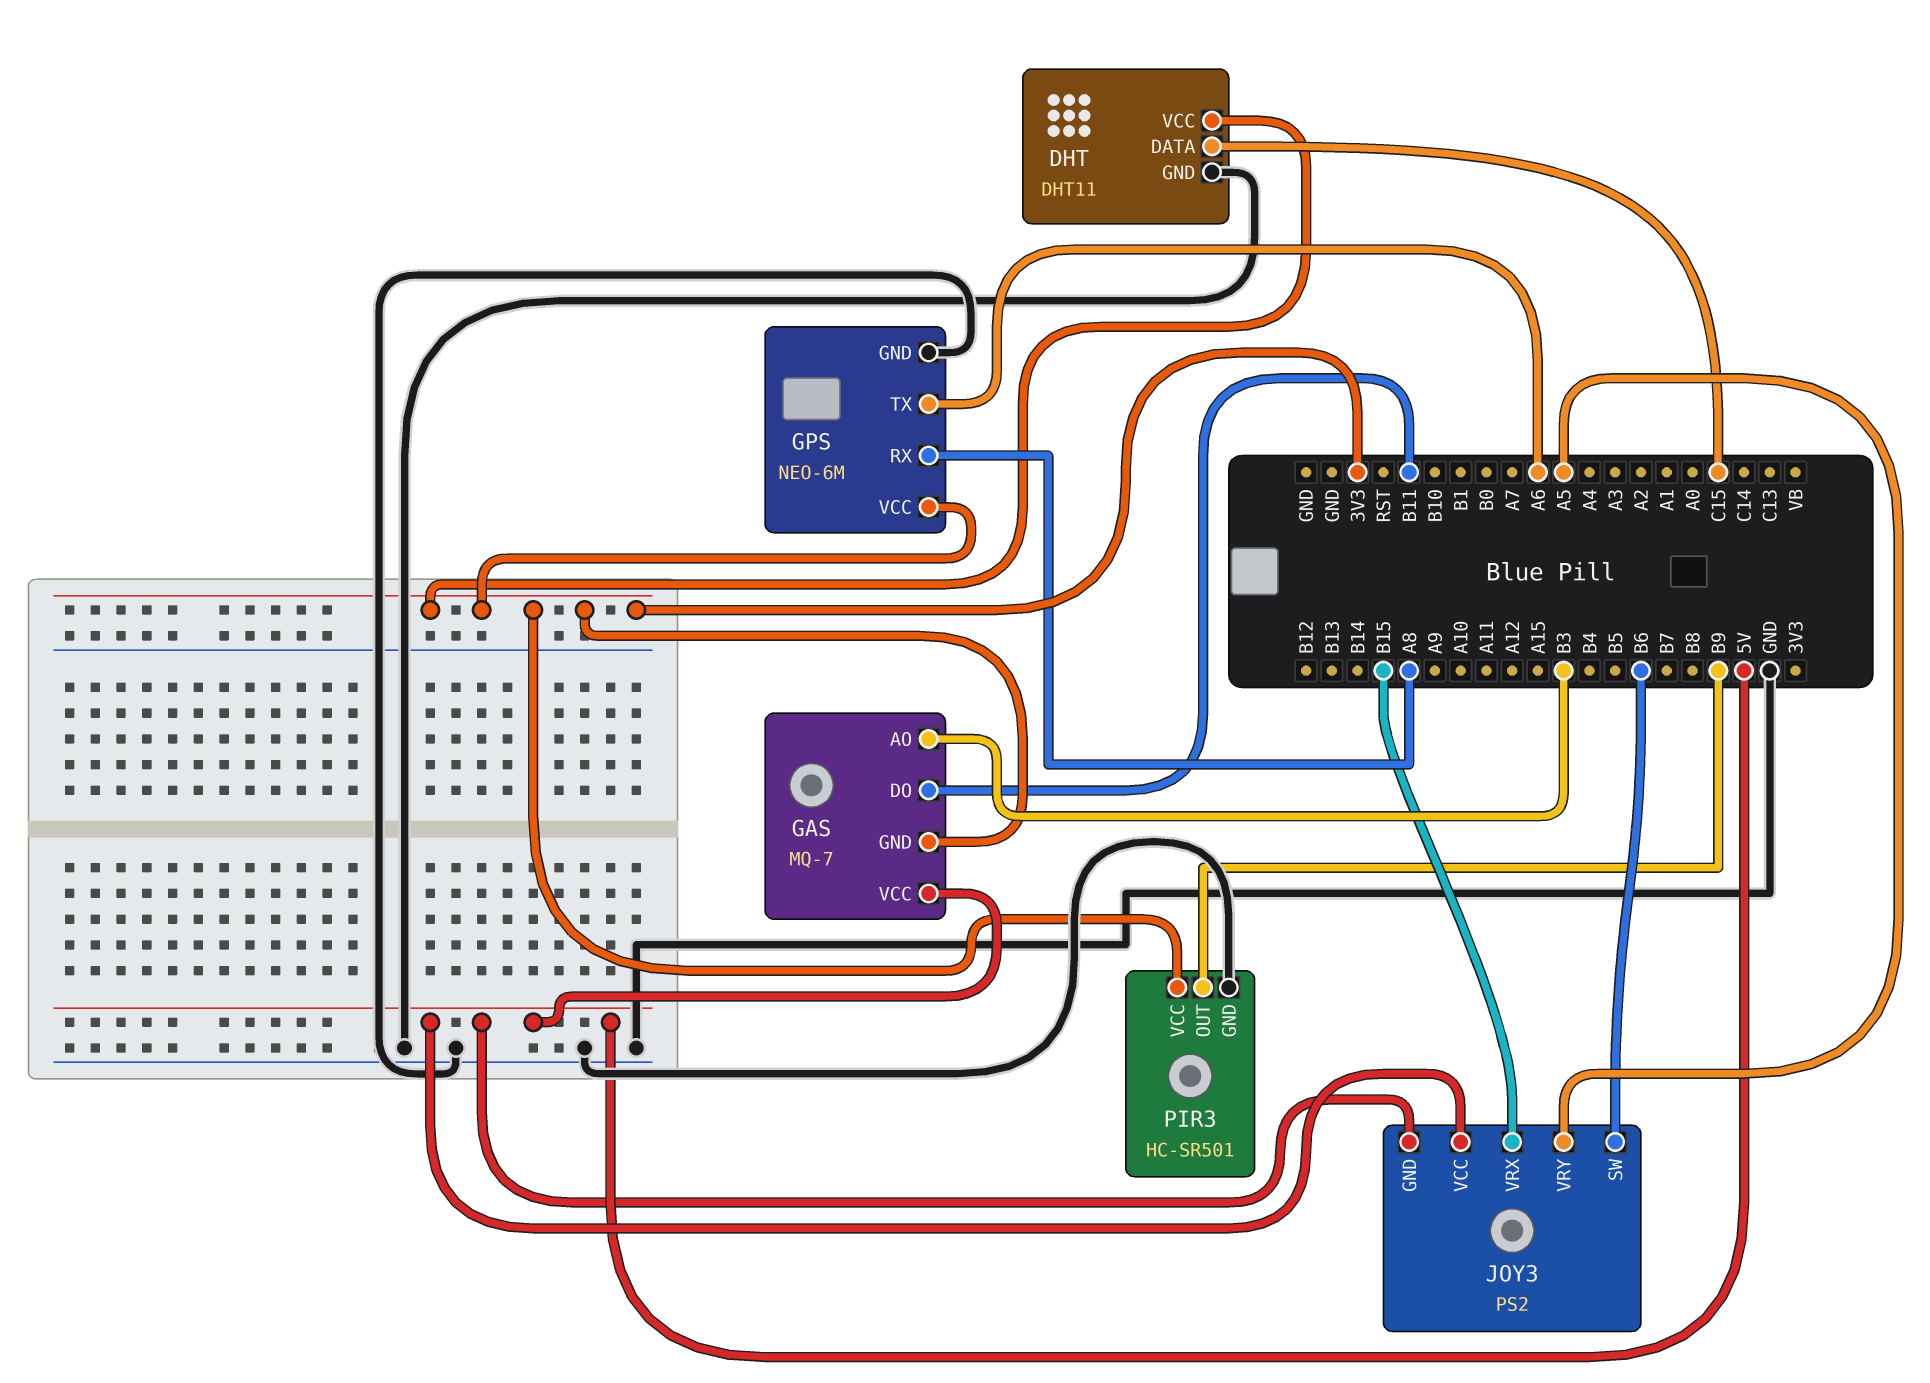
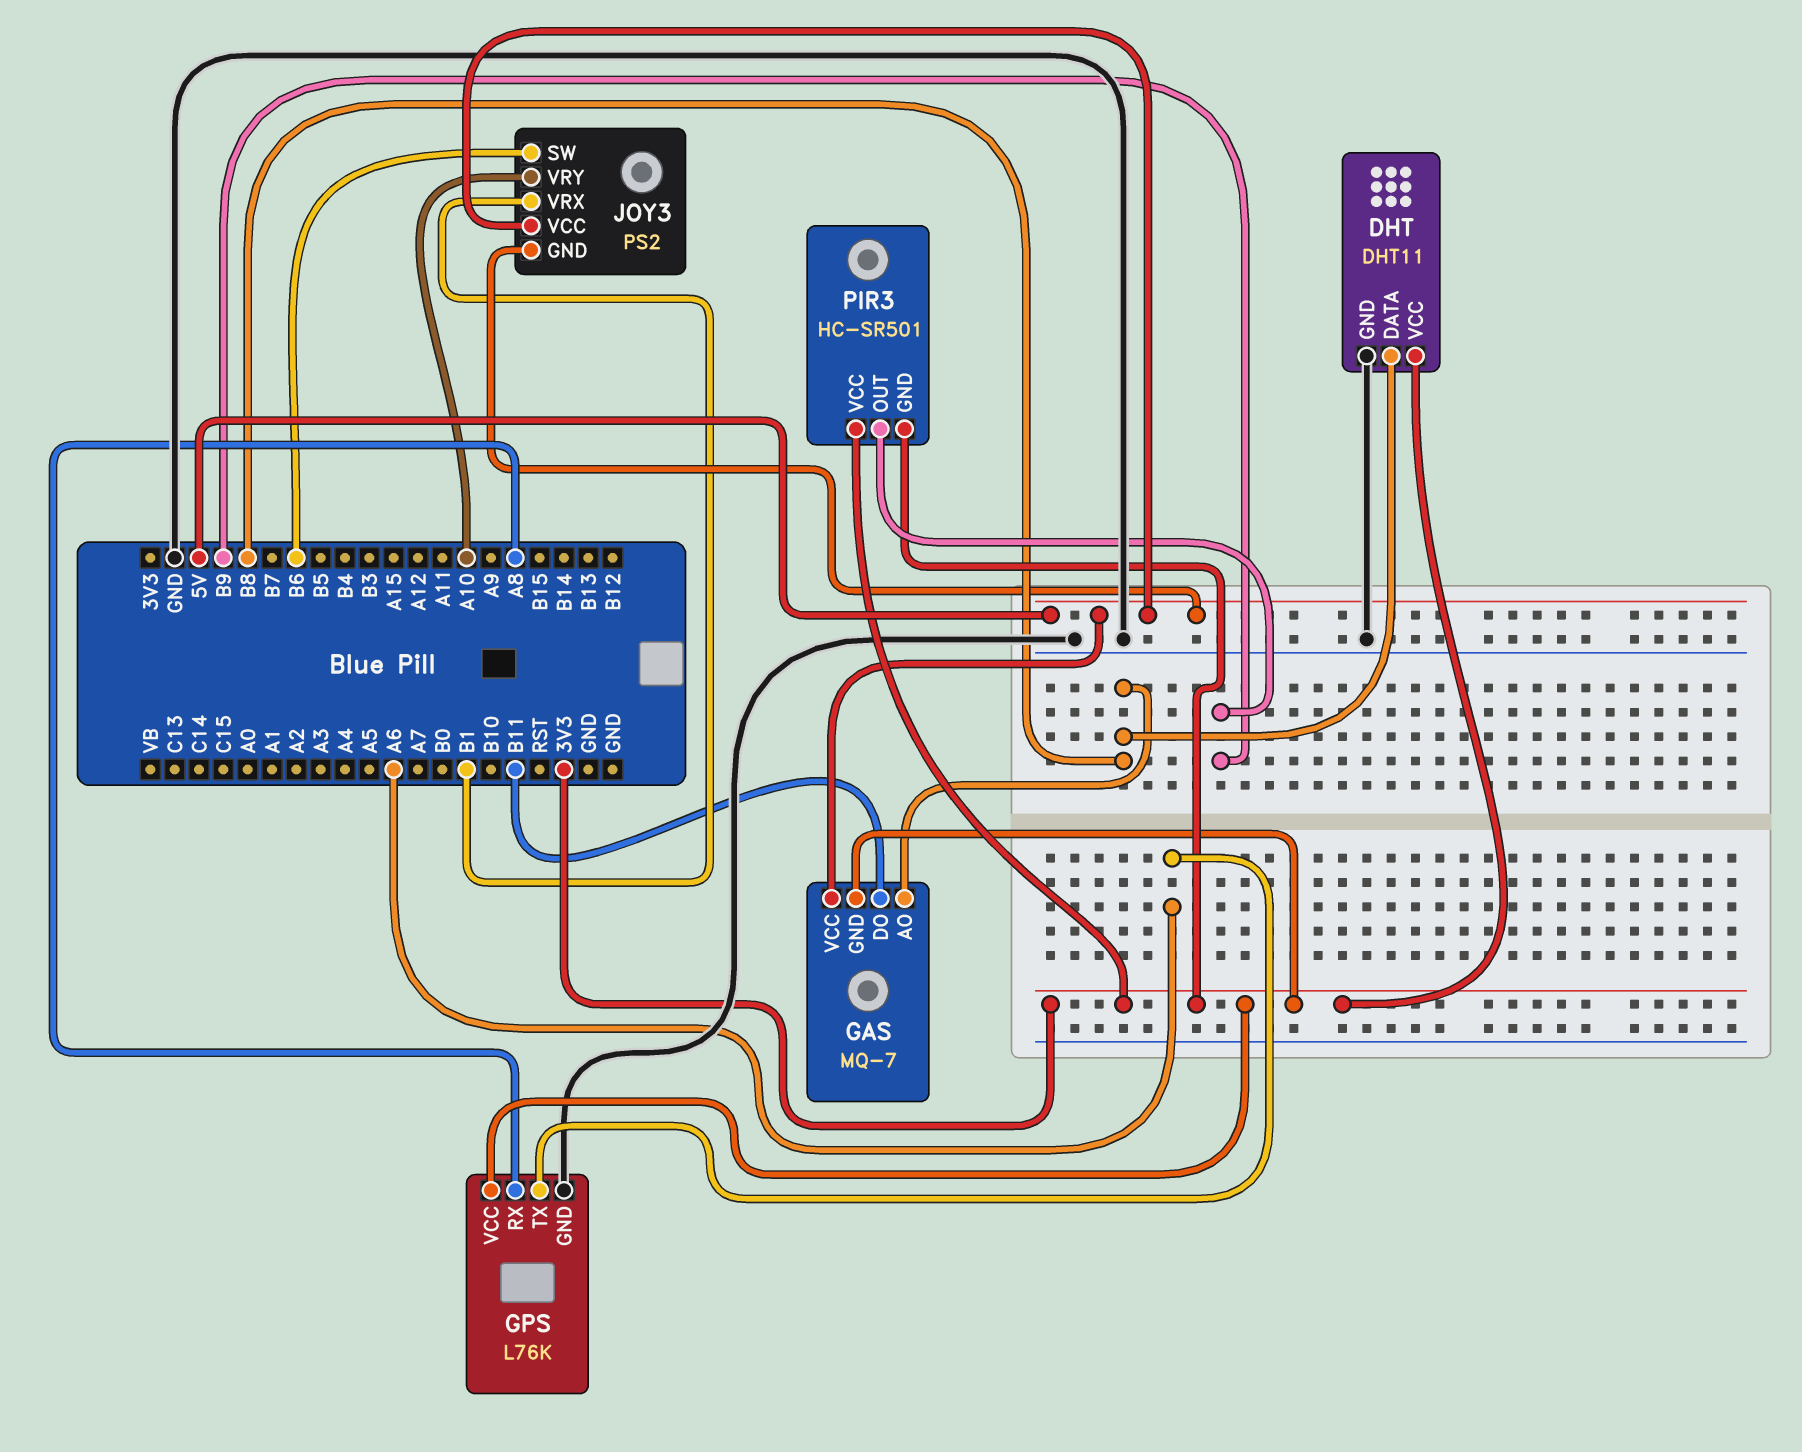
DHT pin DATA: C15 -> B8
GAS pin AO: B3 -> B8
GPS: NEO-6M -> L76K
JOY3 pin VRX: B15 -> B1
JOY3 pin VRY: A5 -> A10
PIR3 pin GND: GND -> 3V3

